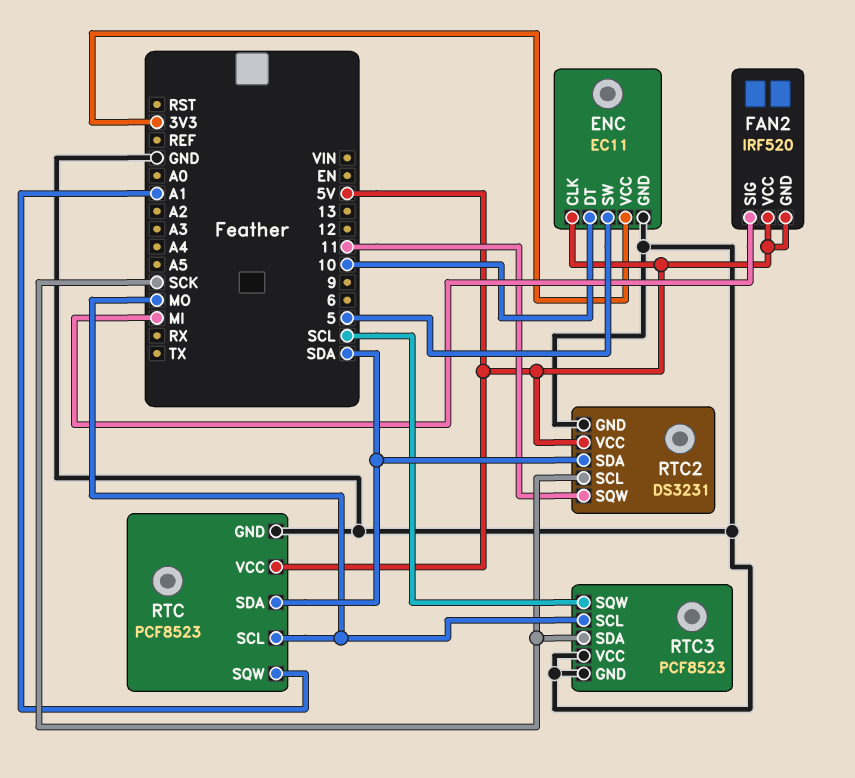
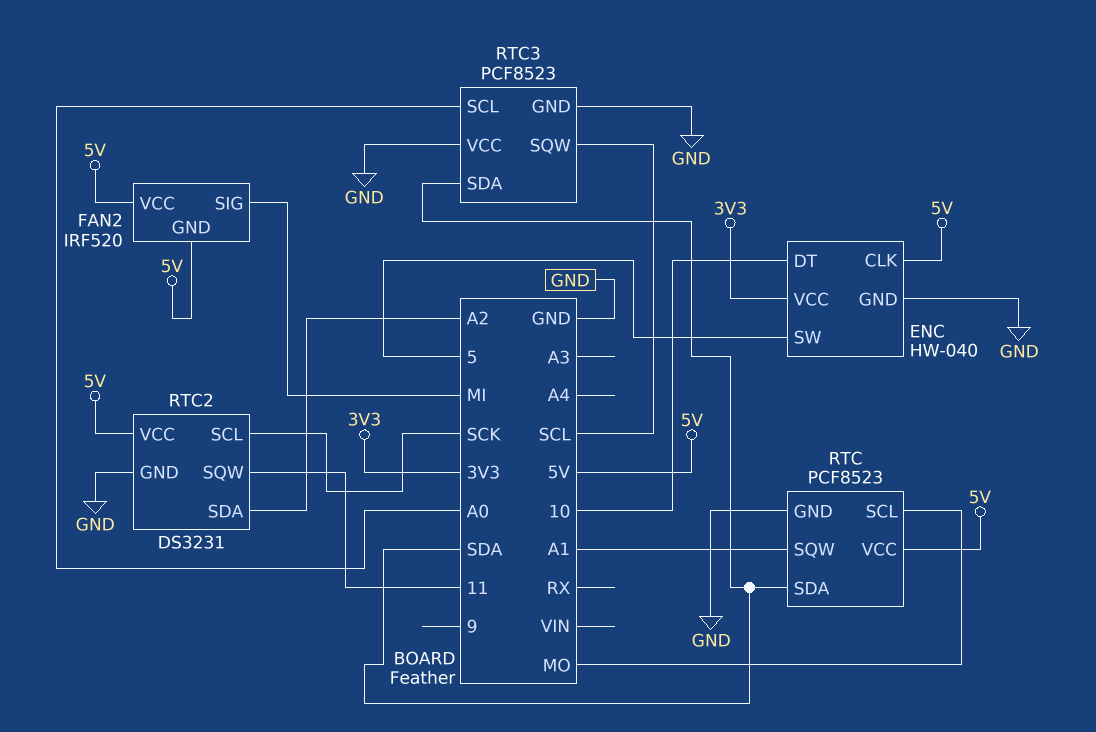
ENC: EC11 -> HW-040
RTC2 pin SDA: SDA -> A2
RTC3 pin SCL: MO -> A0
RTC3 pin SDA: SCK -> SDA

